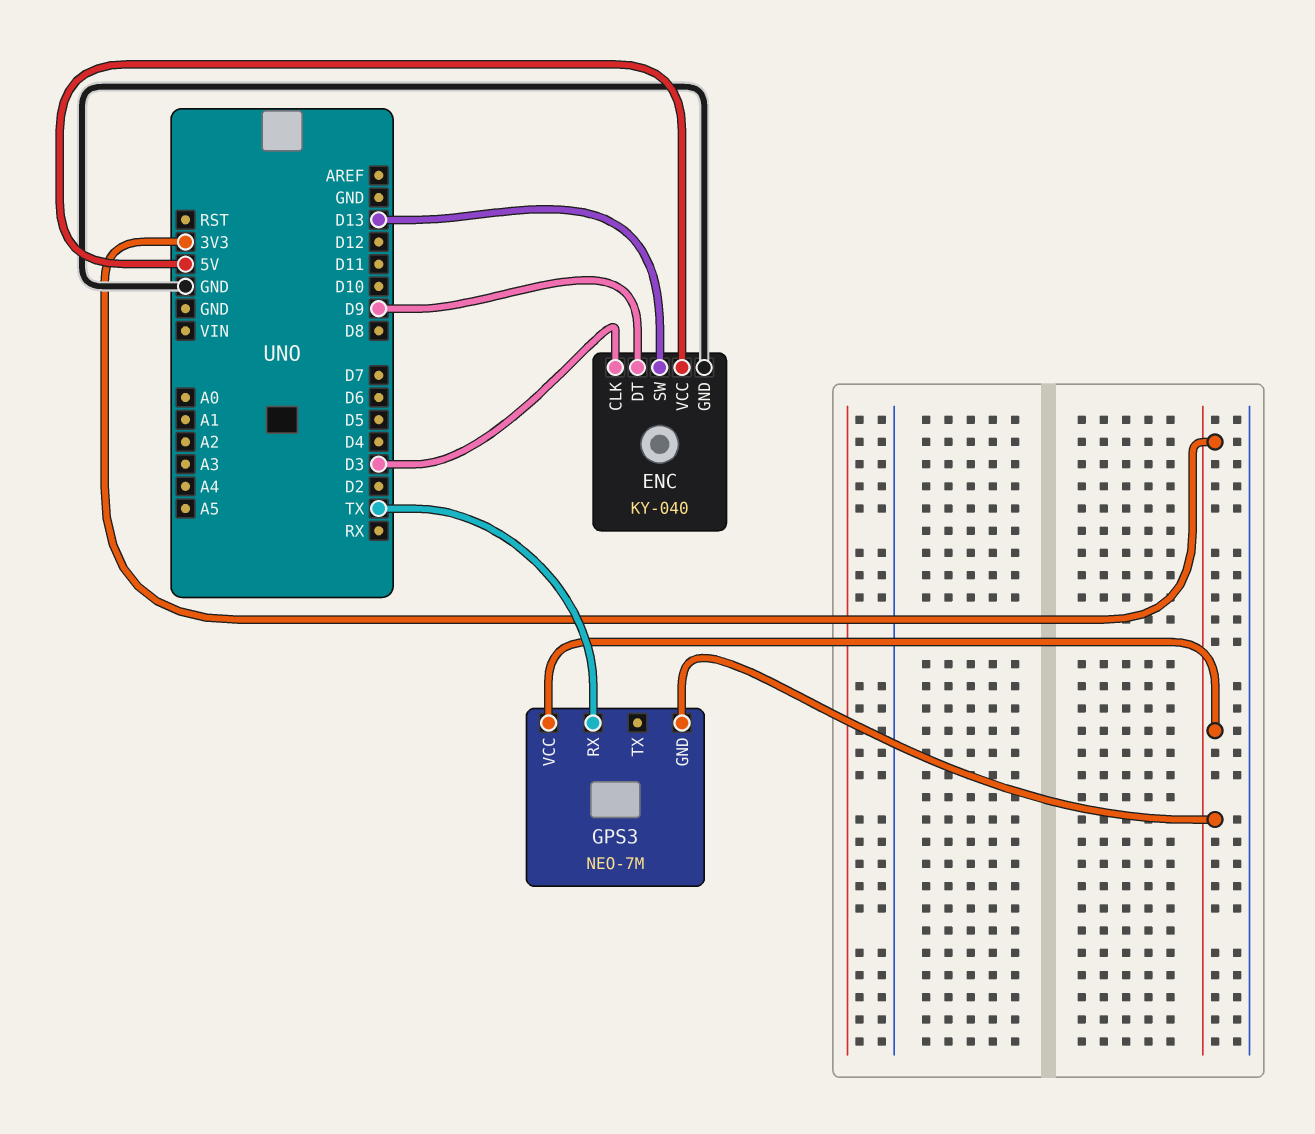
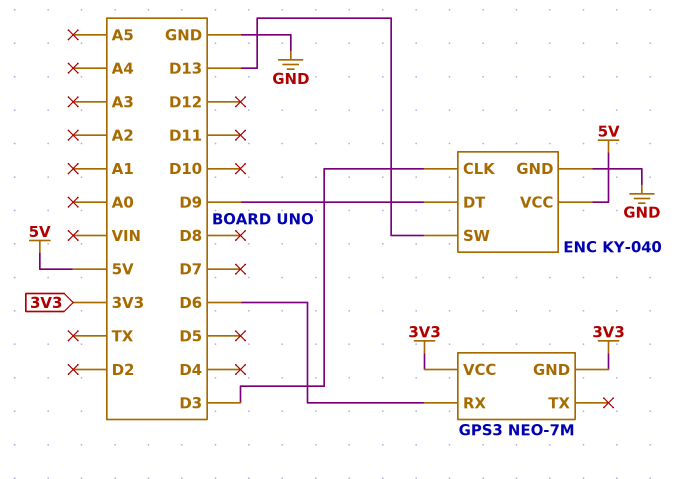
GPS3 pin RX: TX -> D6

